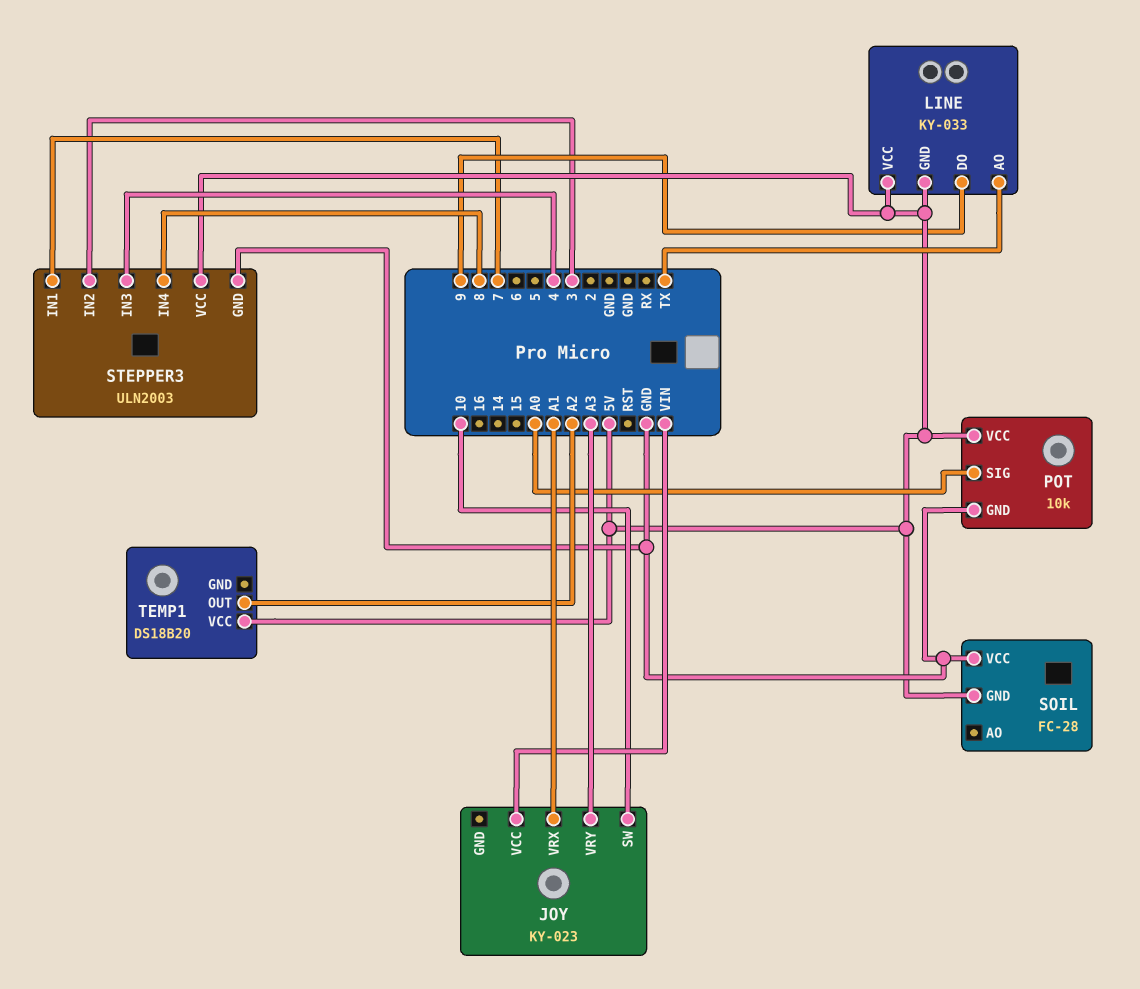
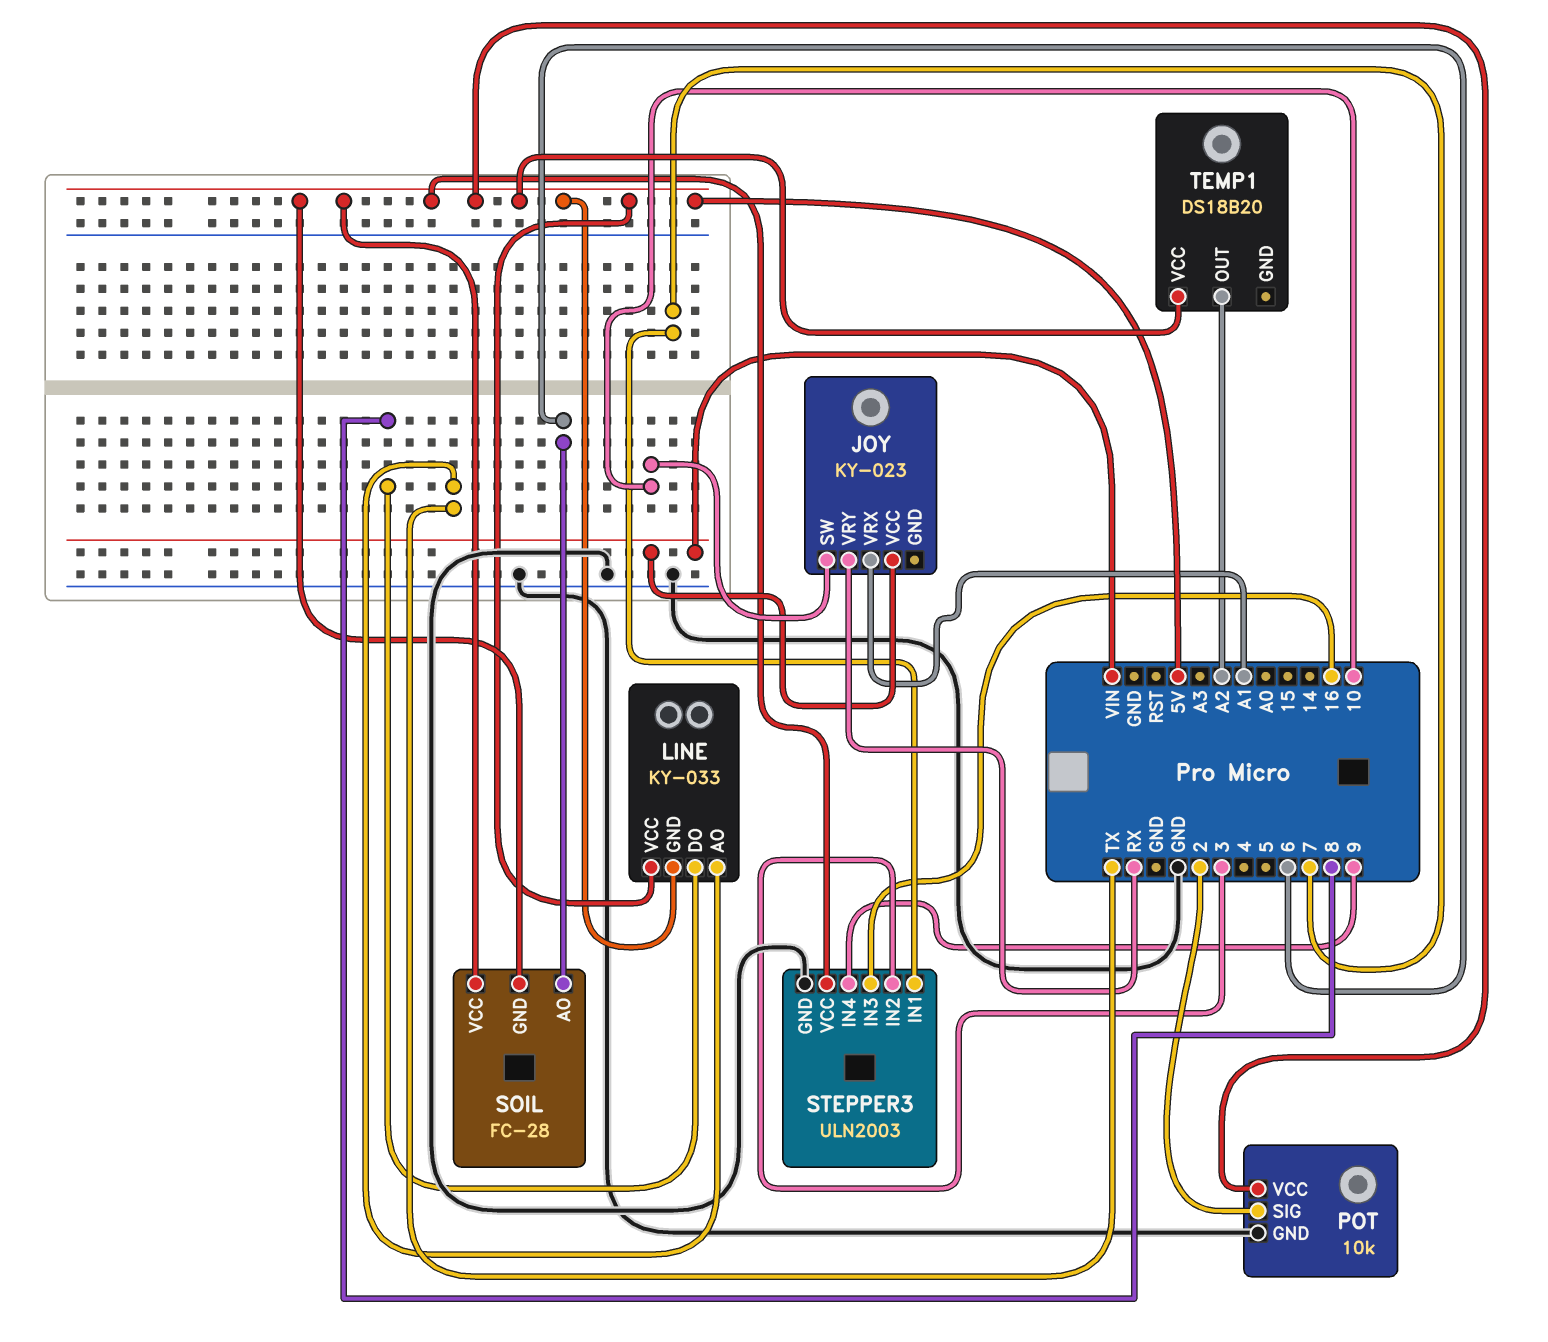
JOY pin VRY: A3 -> RX
LINE pin DO: 9 -> 8
POT pin SIG: A0 -> 2
SOIL pin AO: none -> 6
SOIL pin VCC: GND -> 5V
STEPPER3 pin IN3: 4 -> 16
STEPPER3 pin IN4: 8 -> 9

